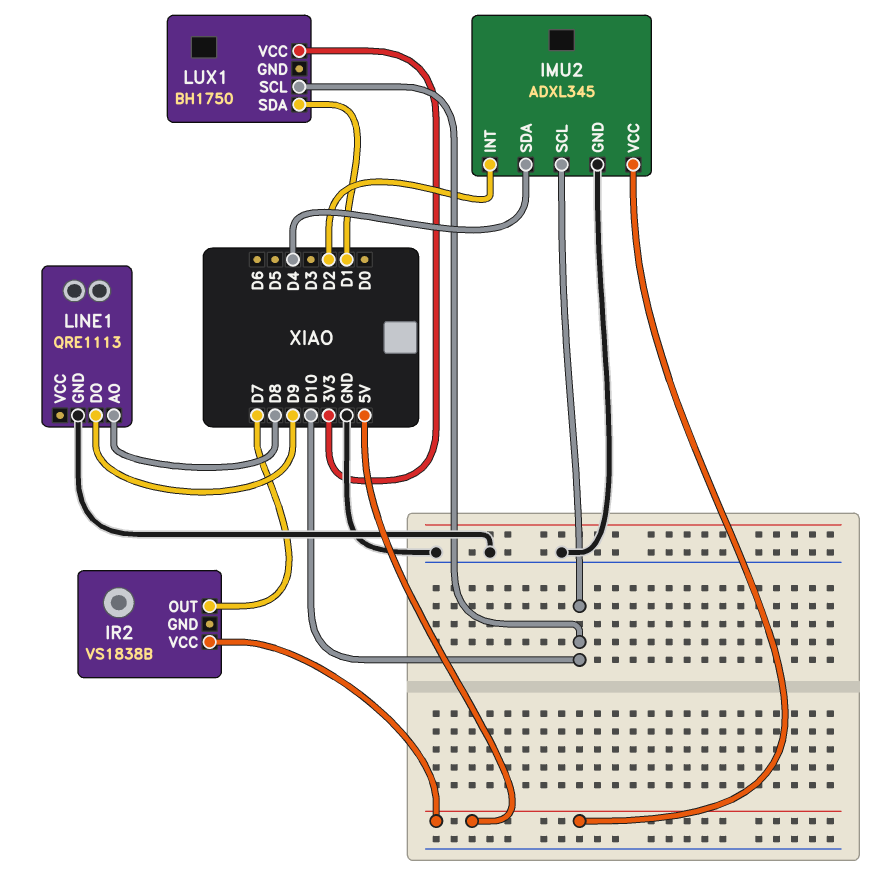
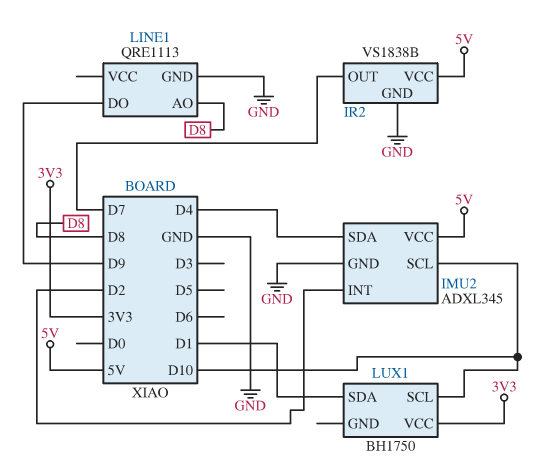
IR2 pin GND: none -> GND

